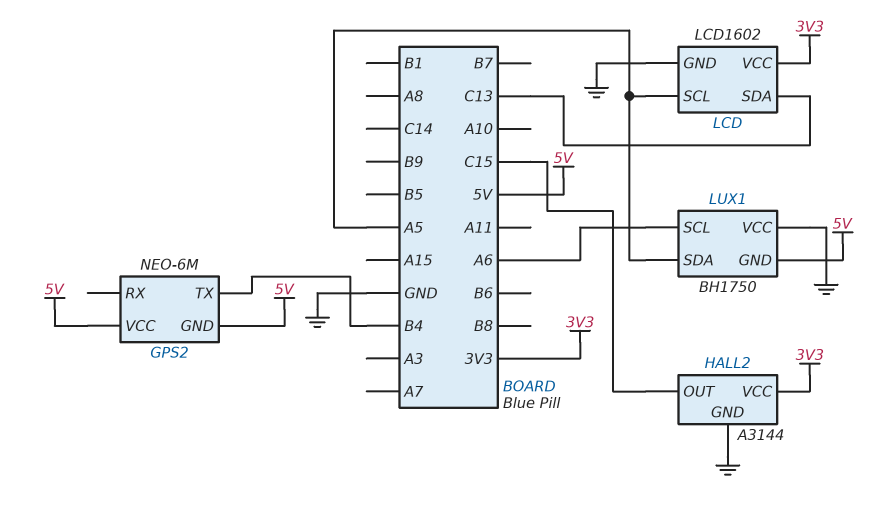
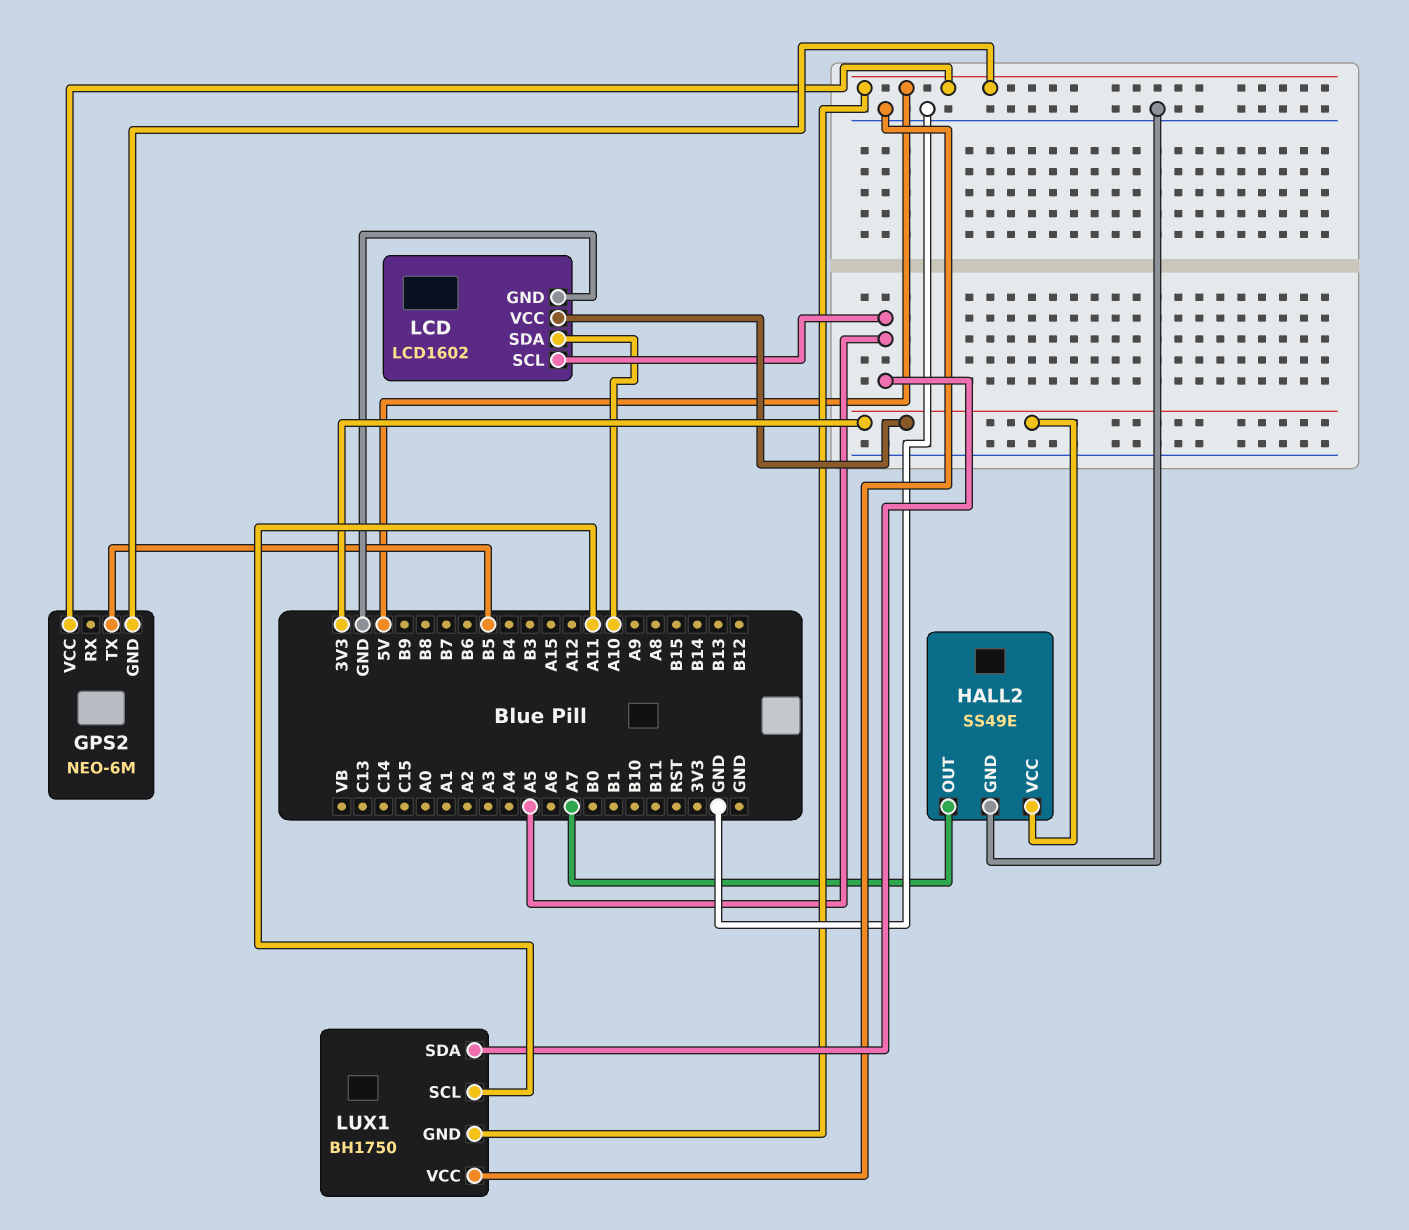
GPS2 pin TX: B4 -> B5
HALL2: A3144 -> SS49E
HALL2 pin OUT: C15 -> A7
LCD pin SDA: C13 -> A10
LUX1 pin SCL: A6 -> A11

